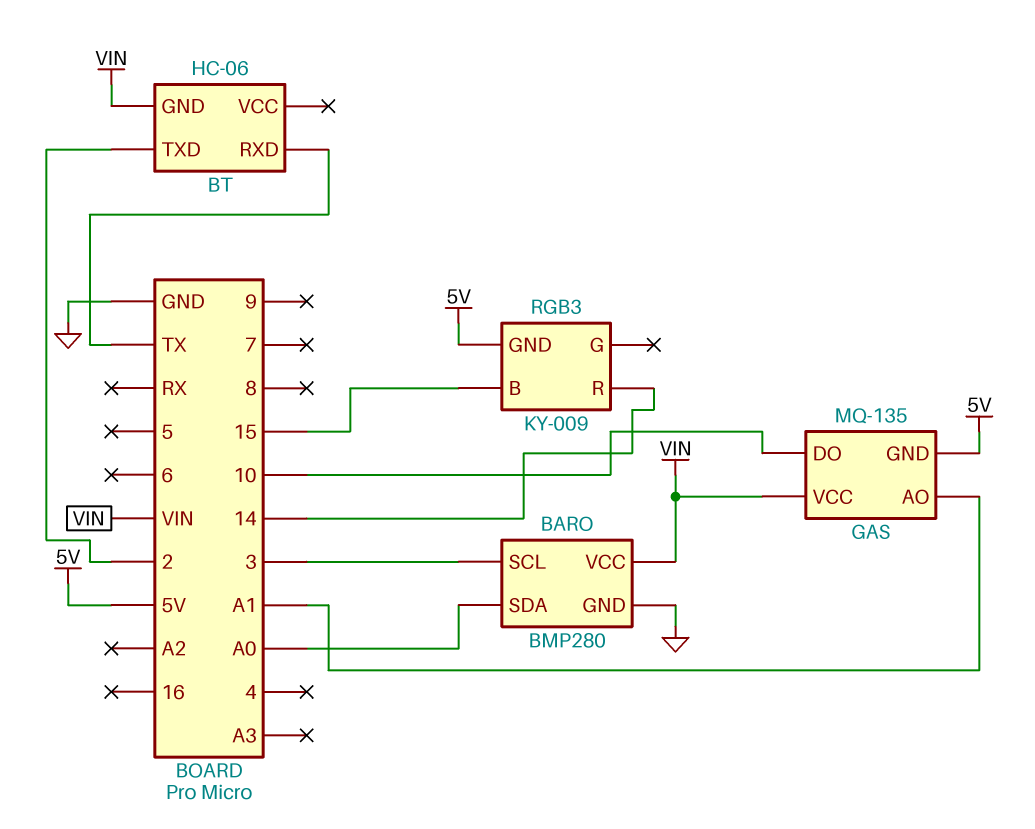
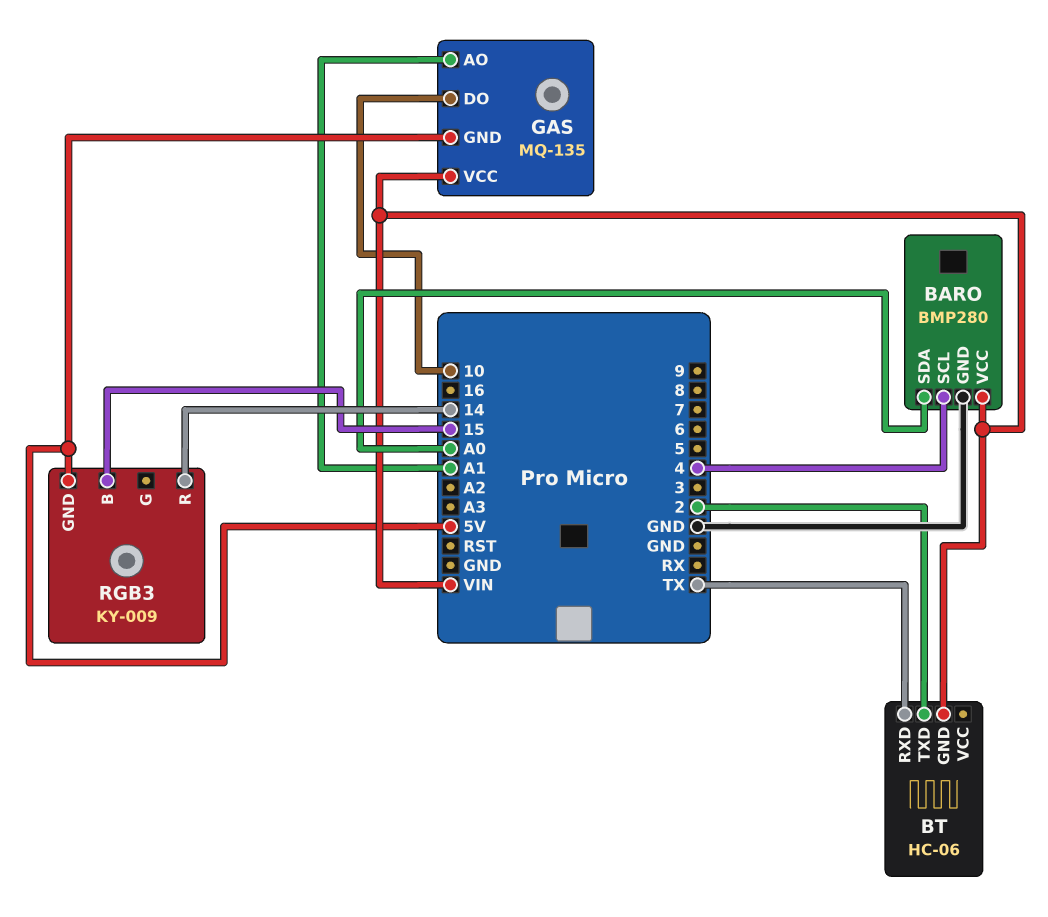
BARO pin SCL: 3 -> 4

